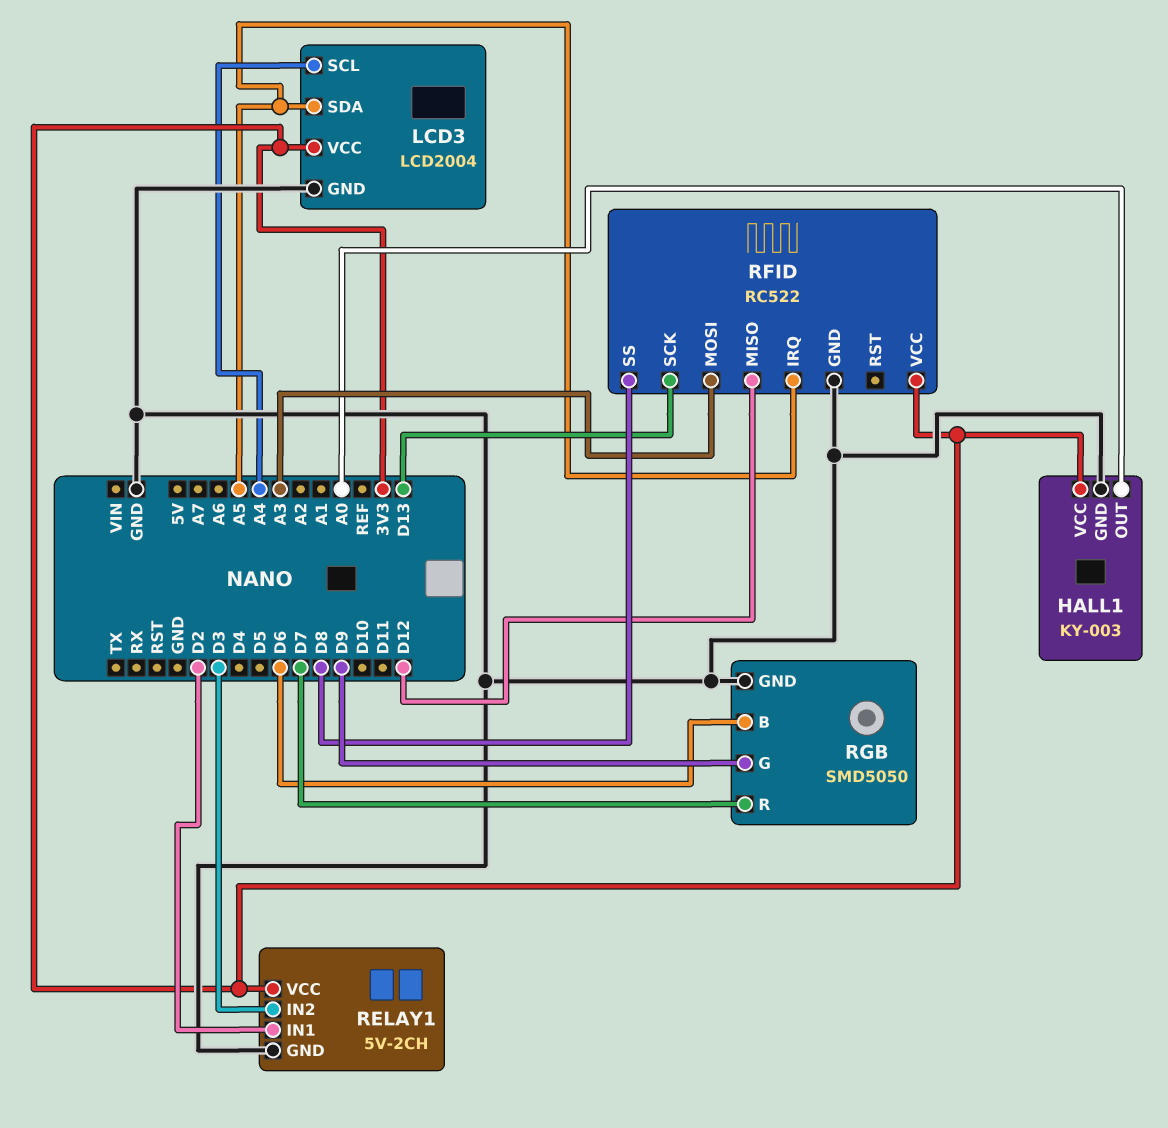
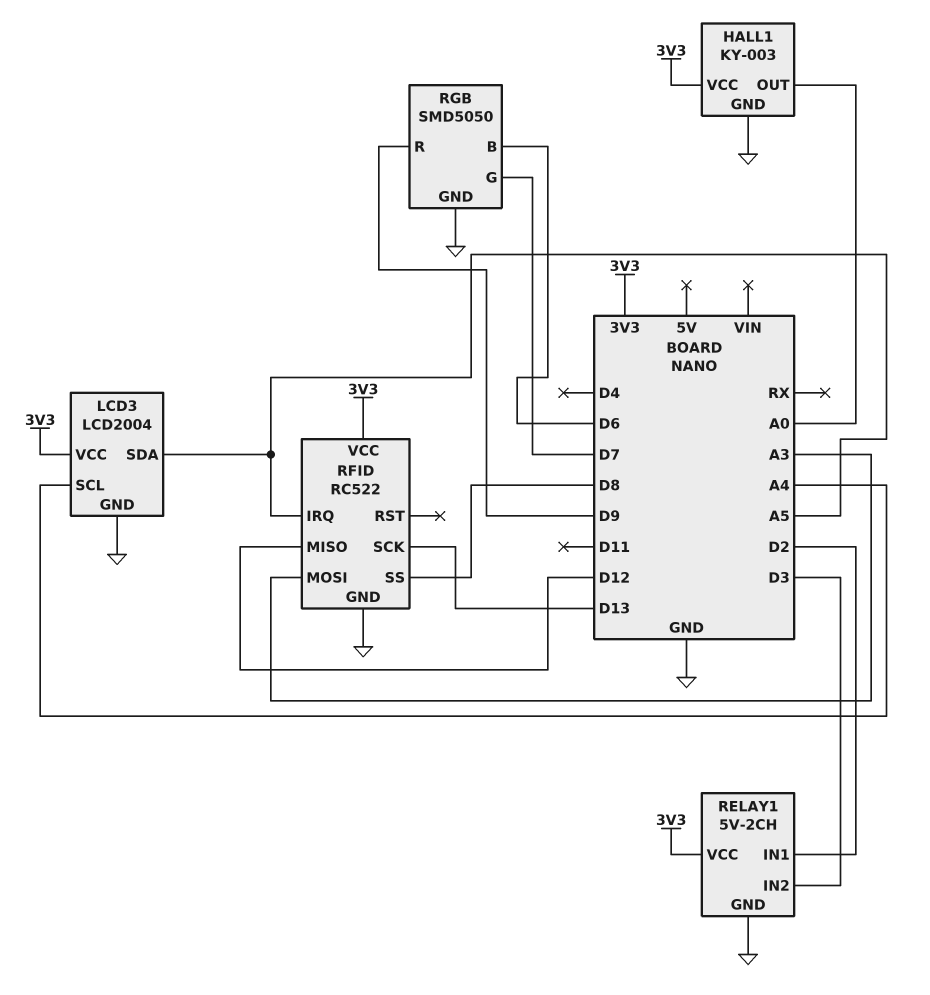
RGB pin G: D9 -> D7
RGB pin R: D7 -> D9

